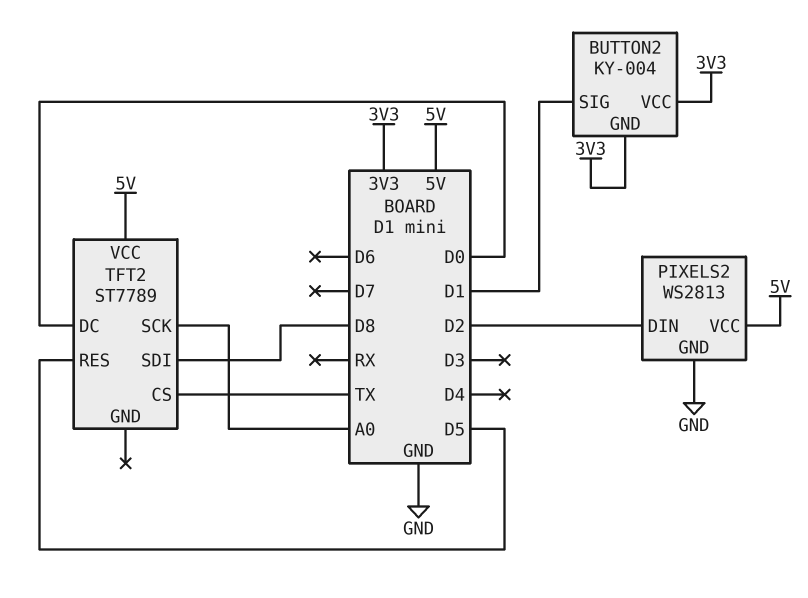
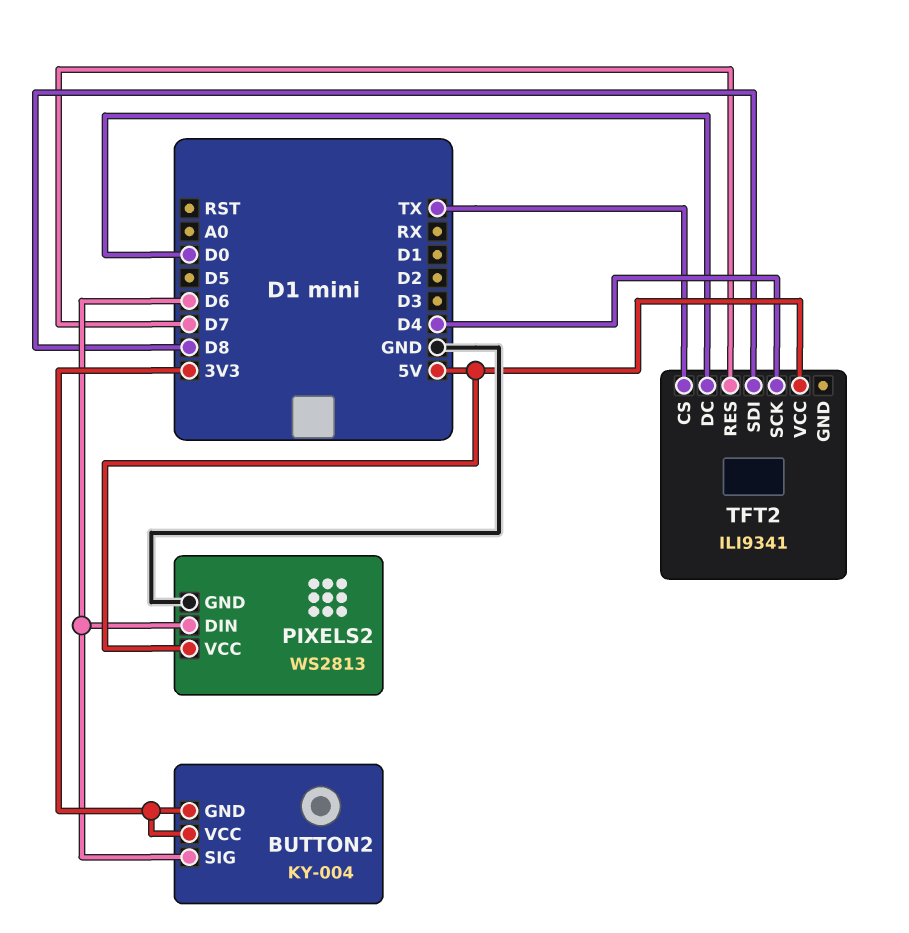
BUTTON2 pin SIG: D1 -> D6
PIXELS2 pin DIN: D2 -> D6
TFT2: ST7789 -> ILI9341
TFT2 pin RES: D5 -> D7
TFT2 pin SCK: A0 -> D4

